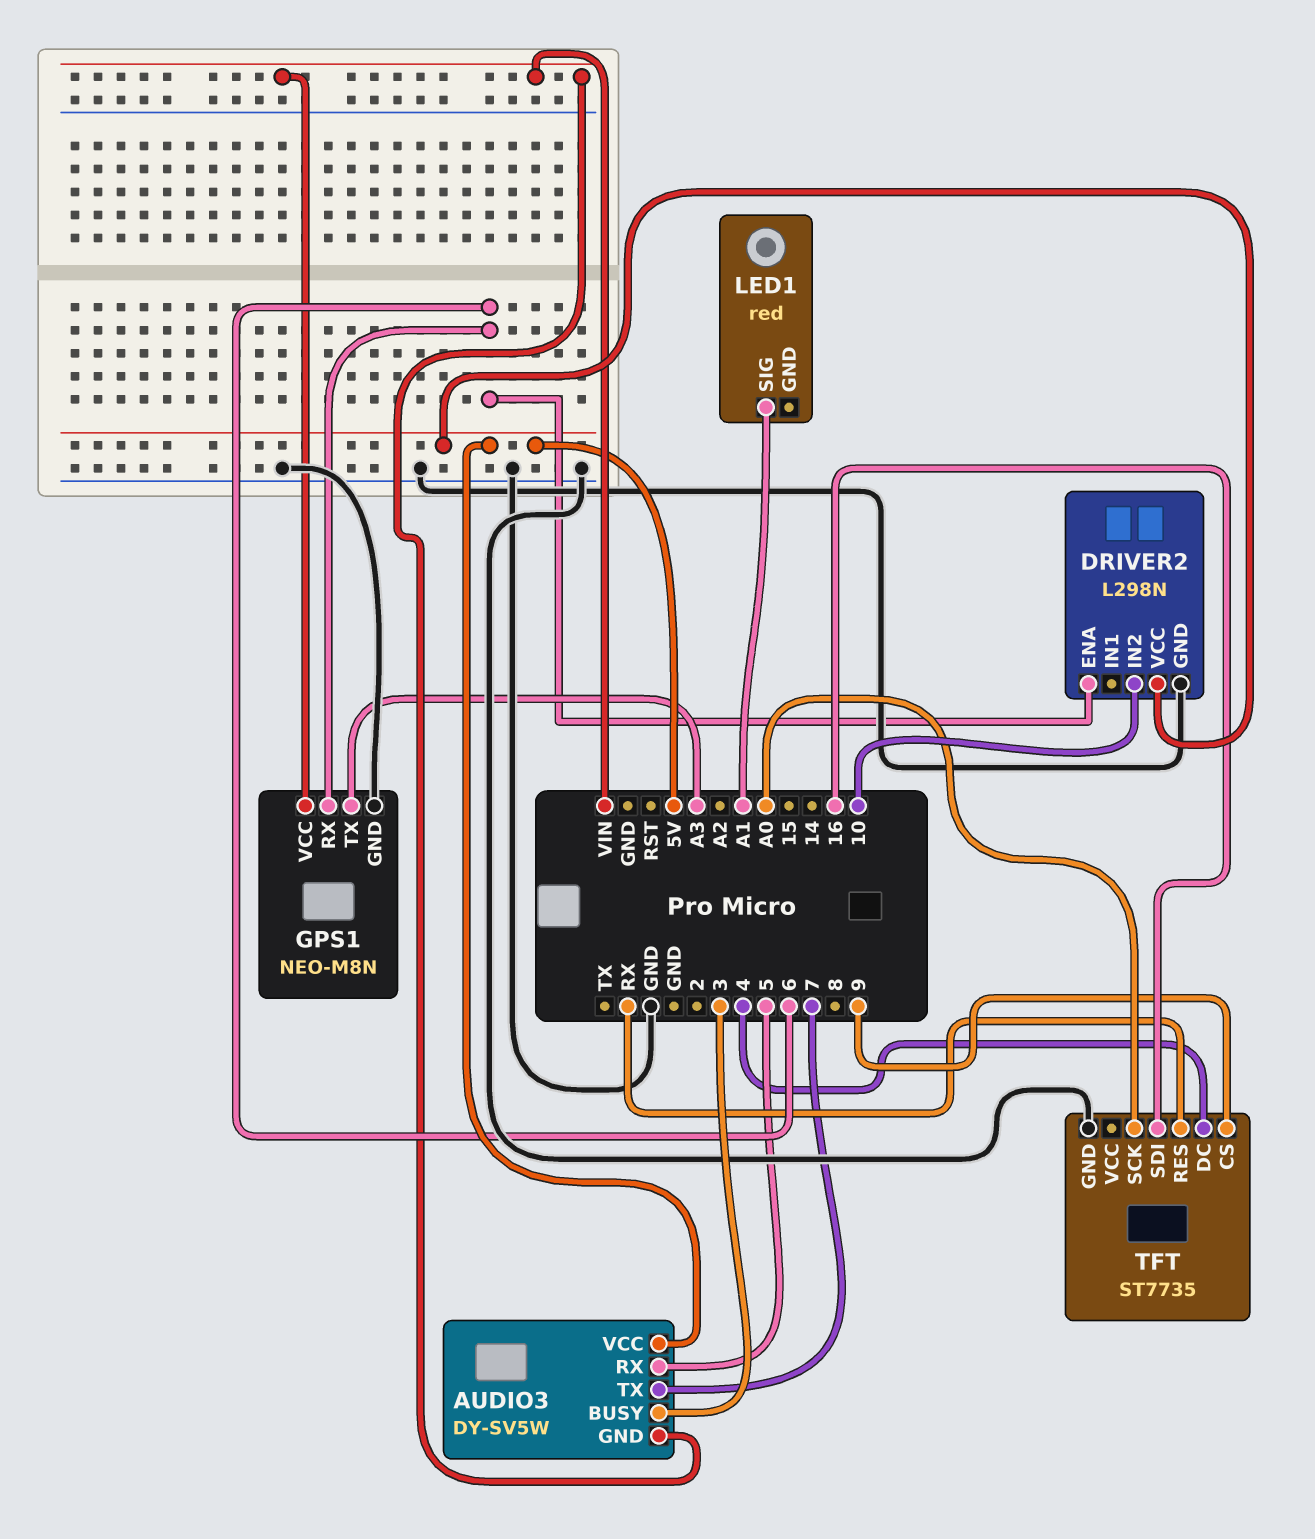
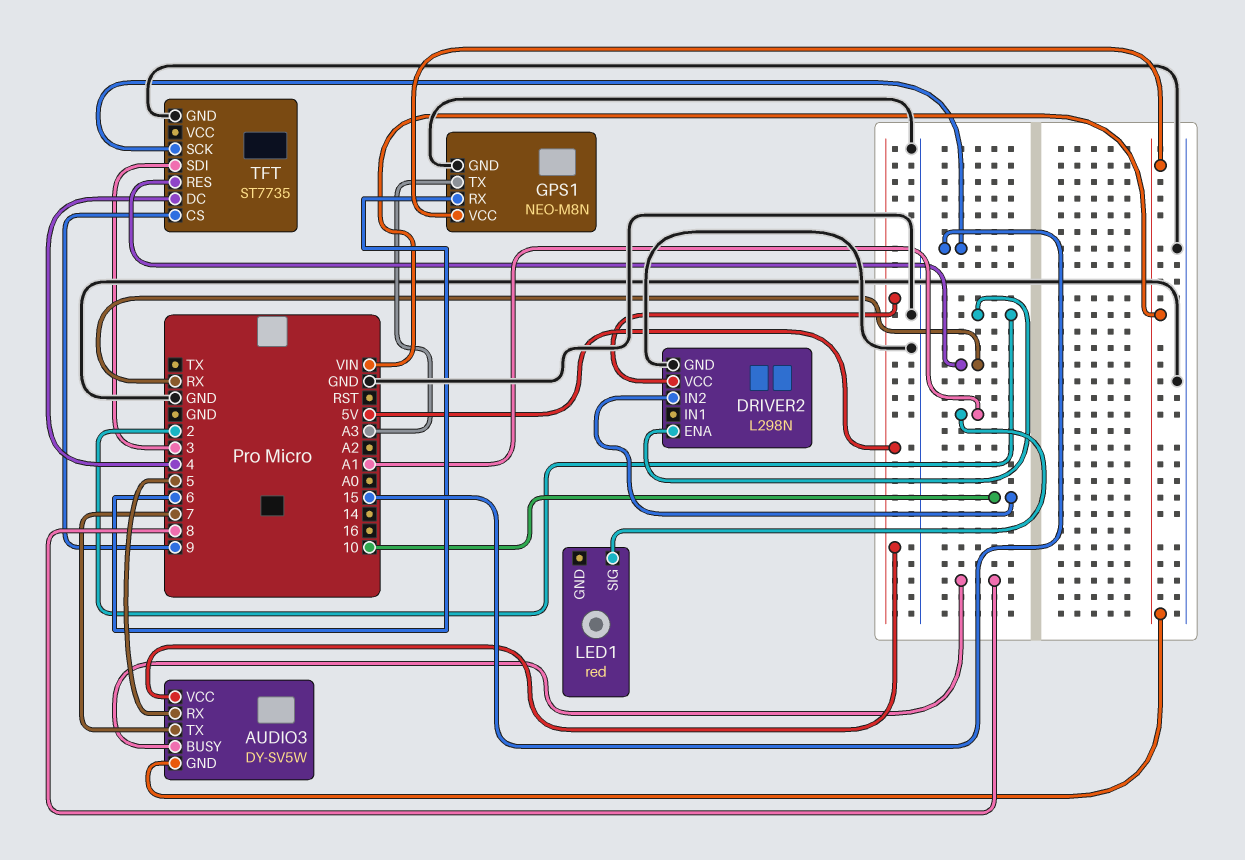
AUDIO3 pin BUSY: 3 -> 8
DRIVER2 pin ENA: 6 -> 2
TFT pin SCK: A0 -> 15
TFT pin SDI: 16 -> 3

